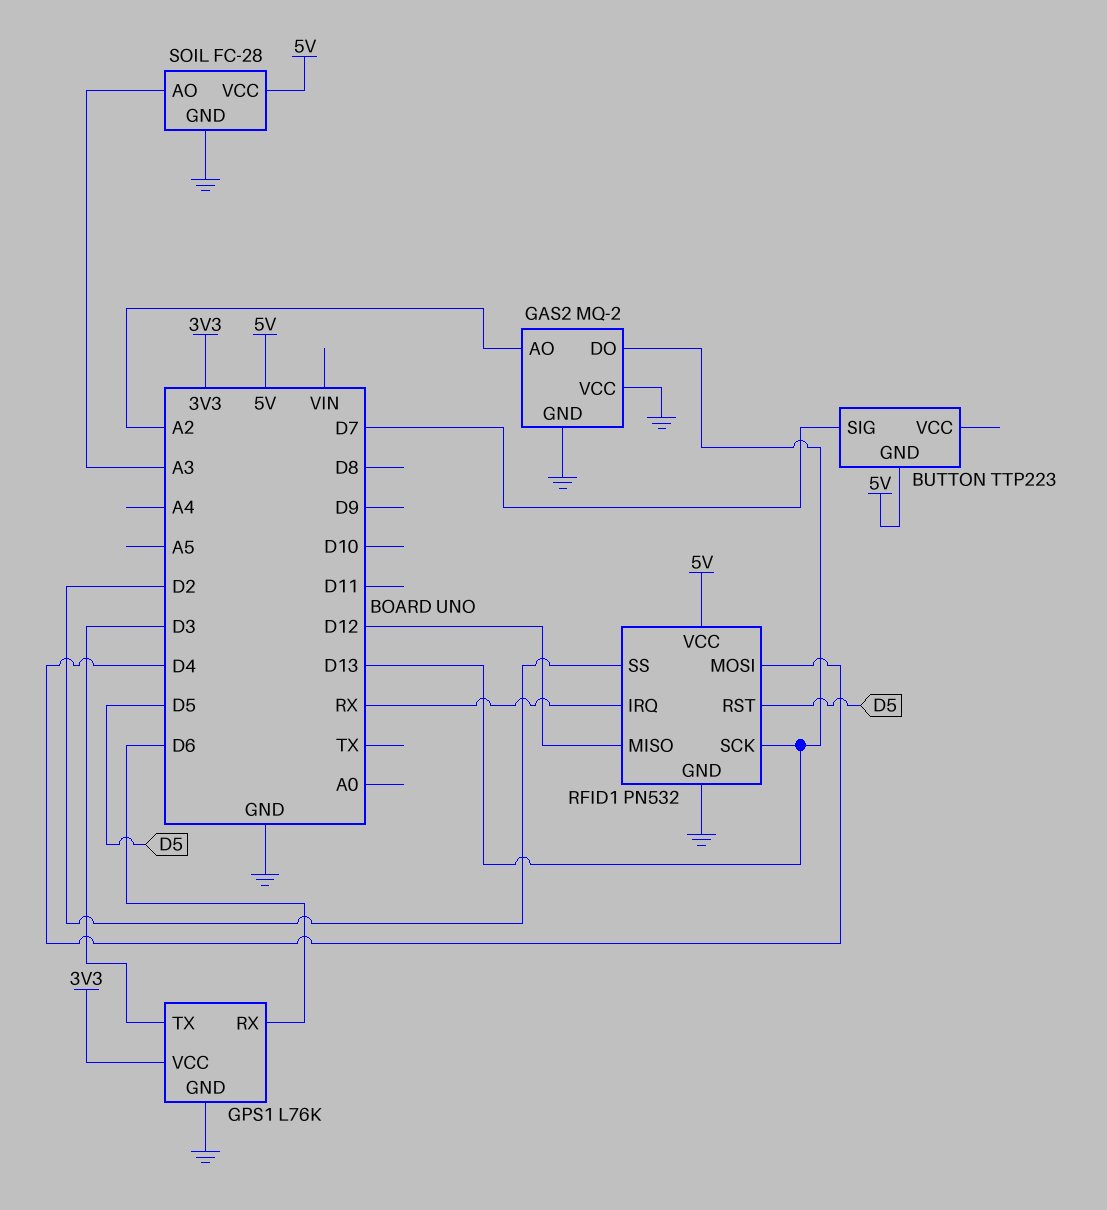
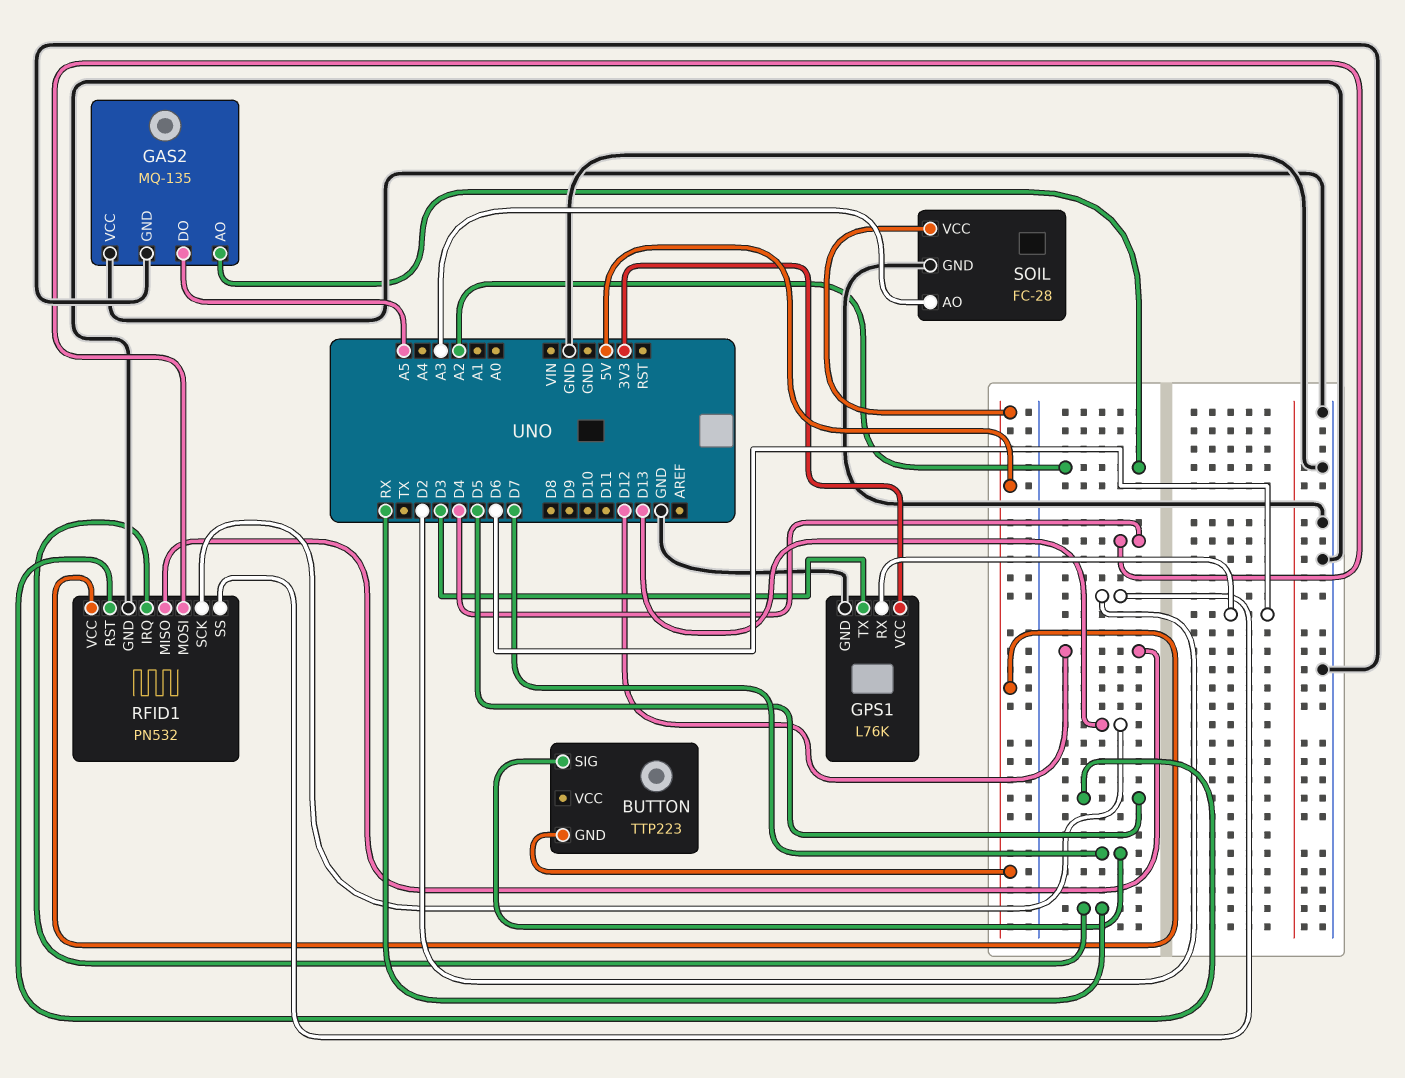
GAS2: MQ-2 -> MQ-135
GAS2 pin DO: D13 -> A5

